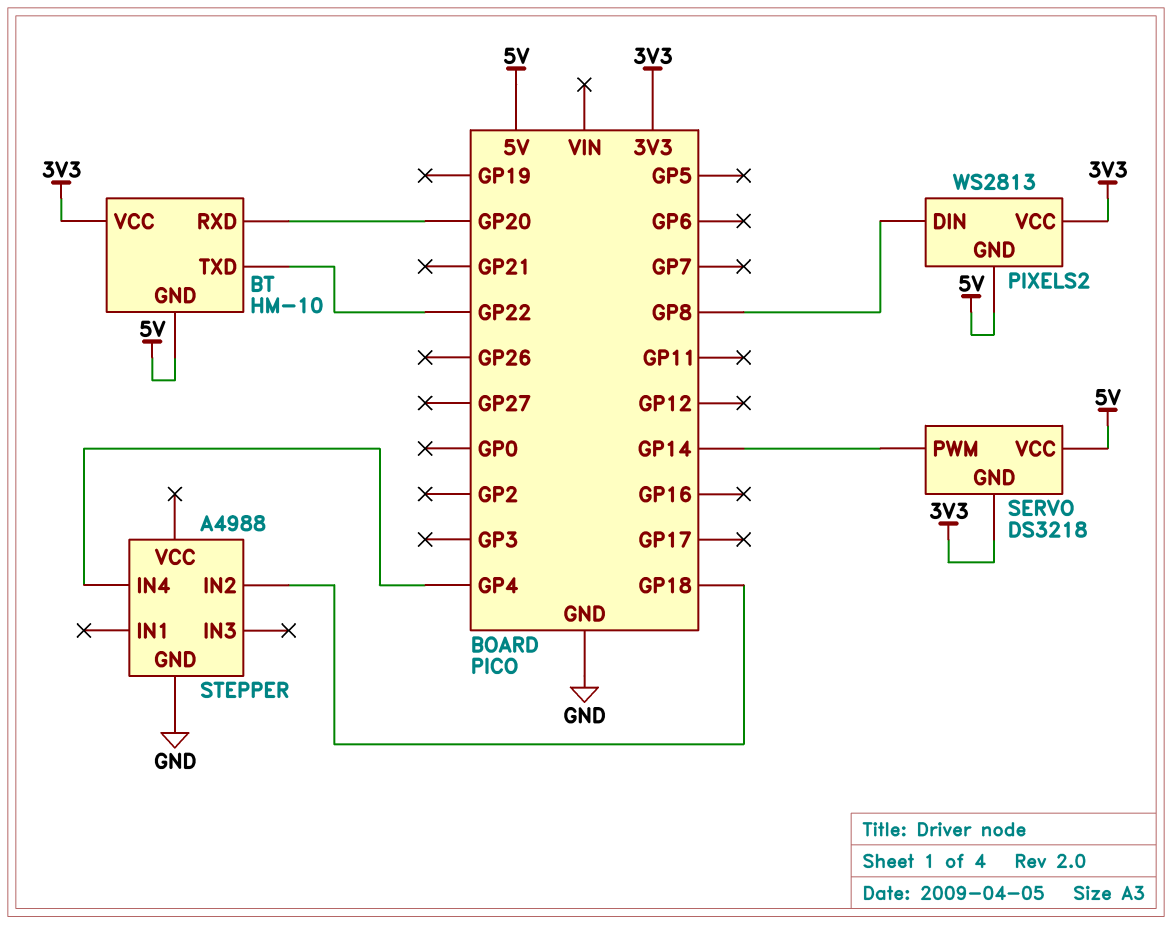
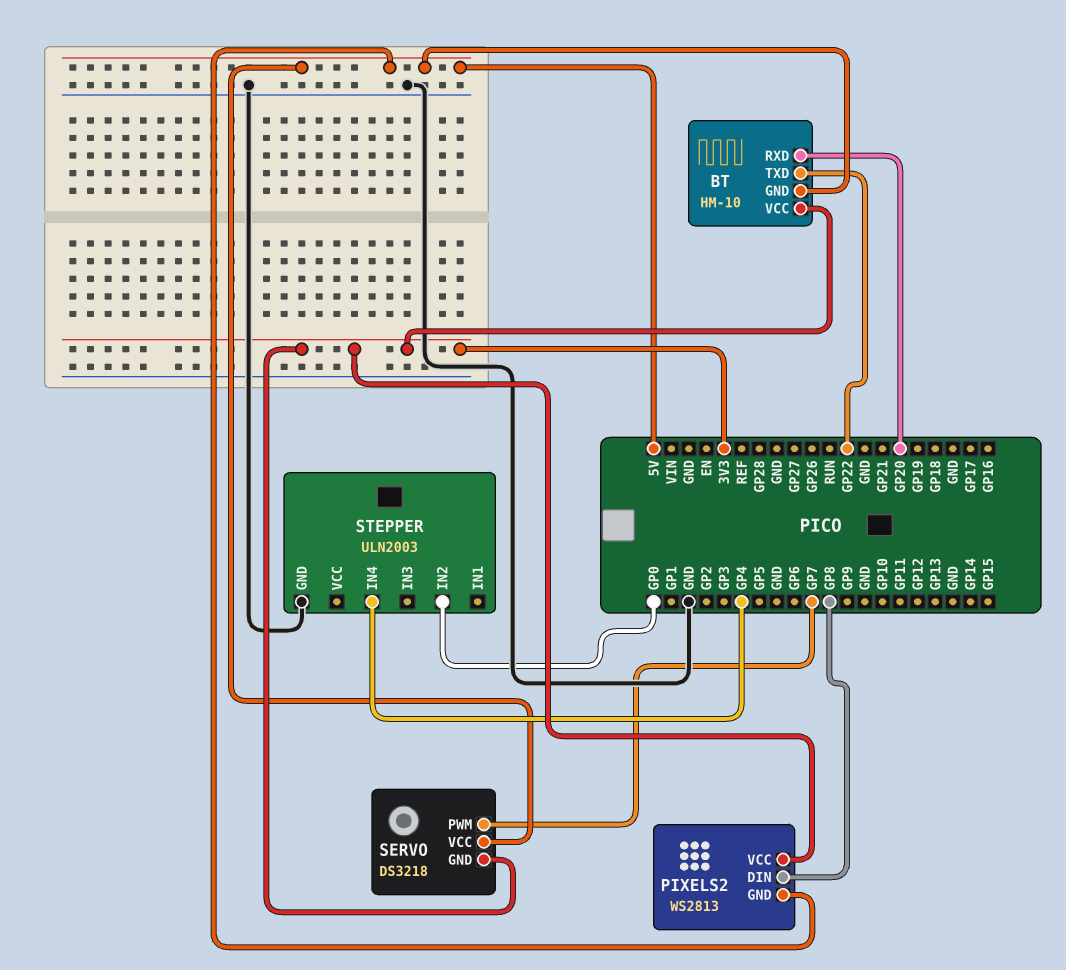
SERVO pin PWM: GP14 -> GP7
STEPPER: A4988 -> ULN2003
STEPPER pin IN2: GP18 -> GP0

